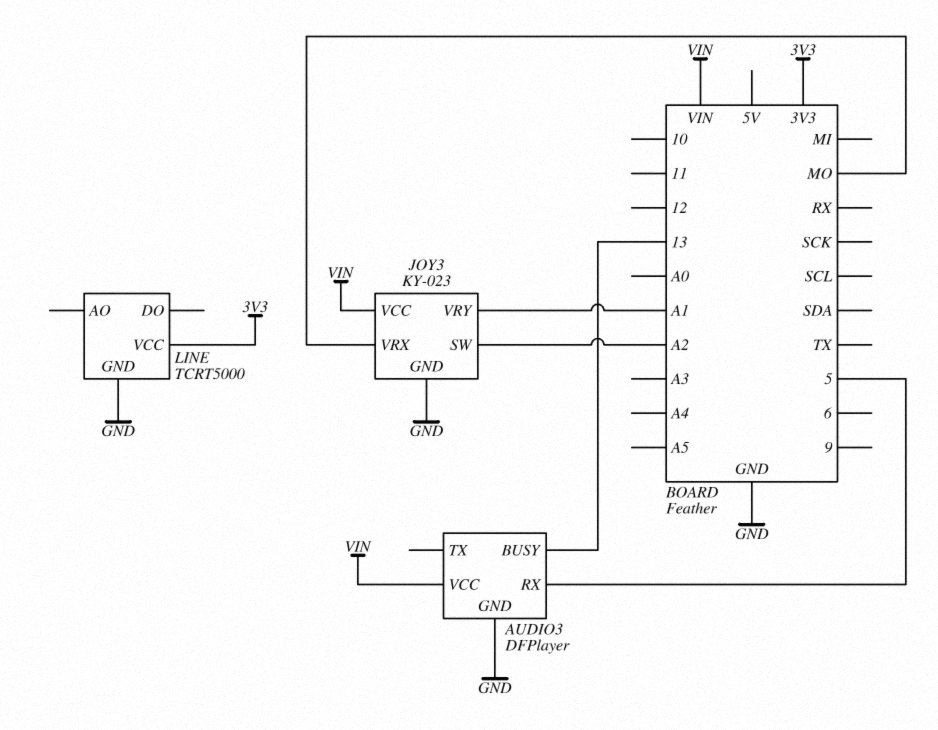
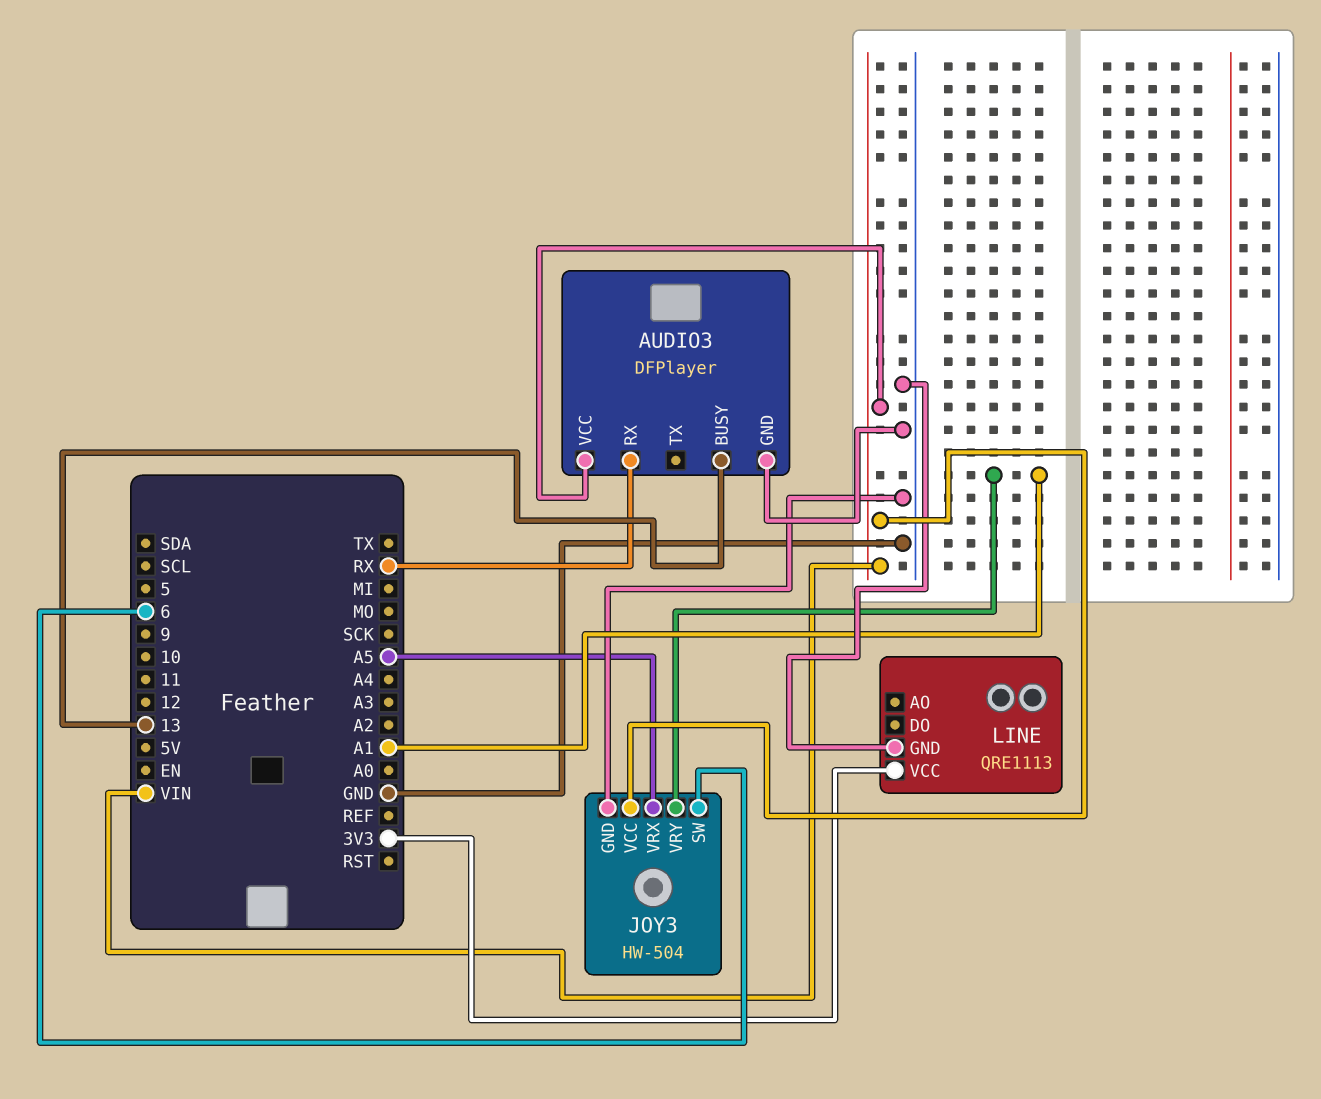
AUDIO3 pin RX: 5 -> RX
JOY3: KY-023 -> HW-504
JOY3 pin SW: A2 -> 6
JOY3 pin VRX: MO -> A5
LINE: TCRT5000 -> QRE1113

